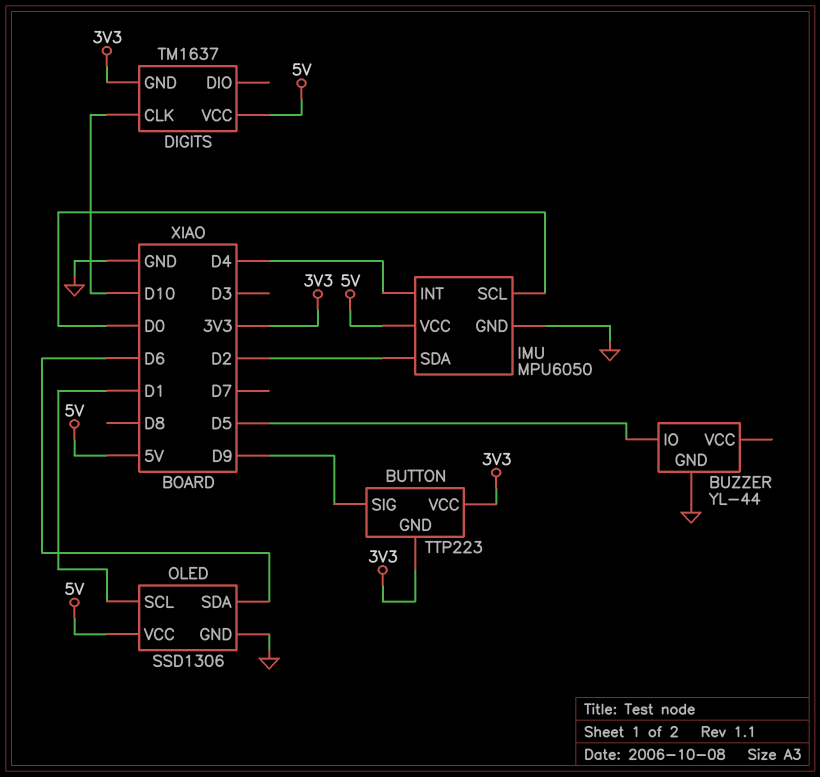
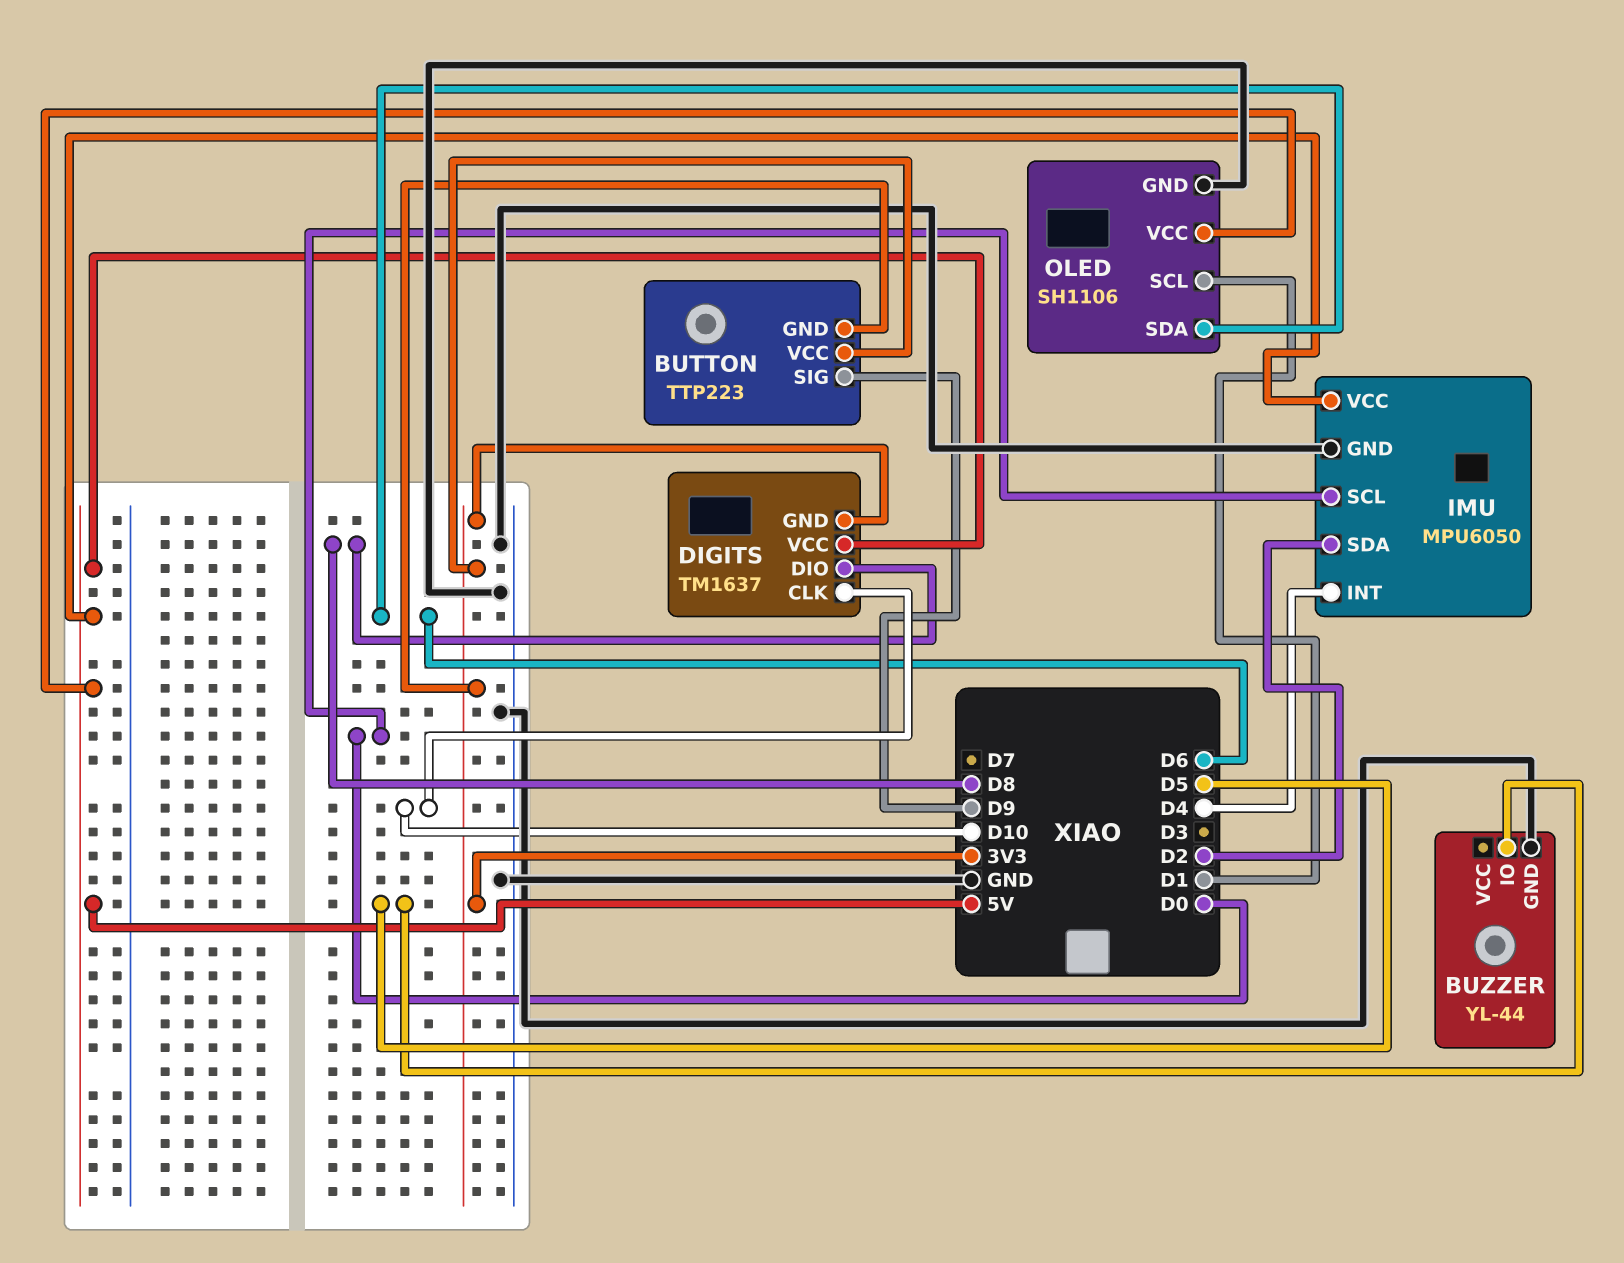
DIGITS pin DIO: none -> D8
OLED: SSD1306 -> SH1106

